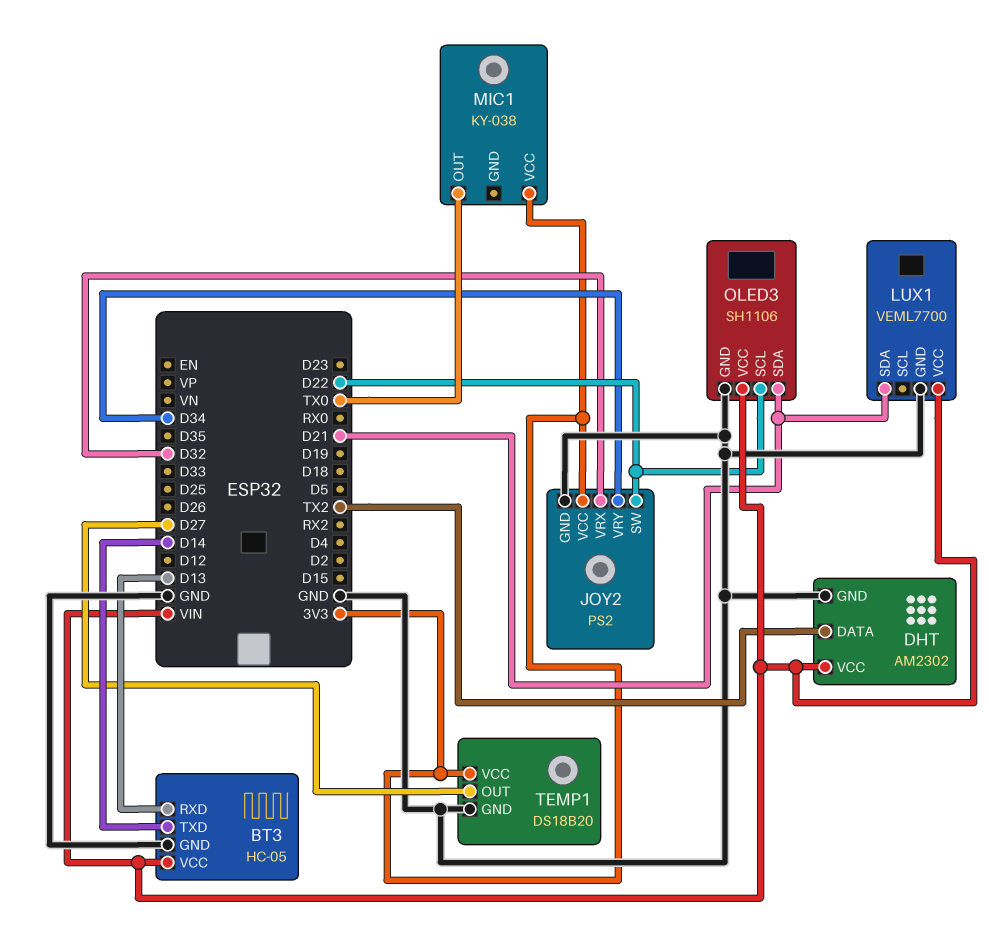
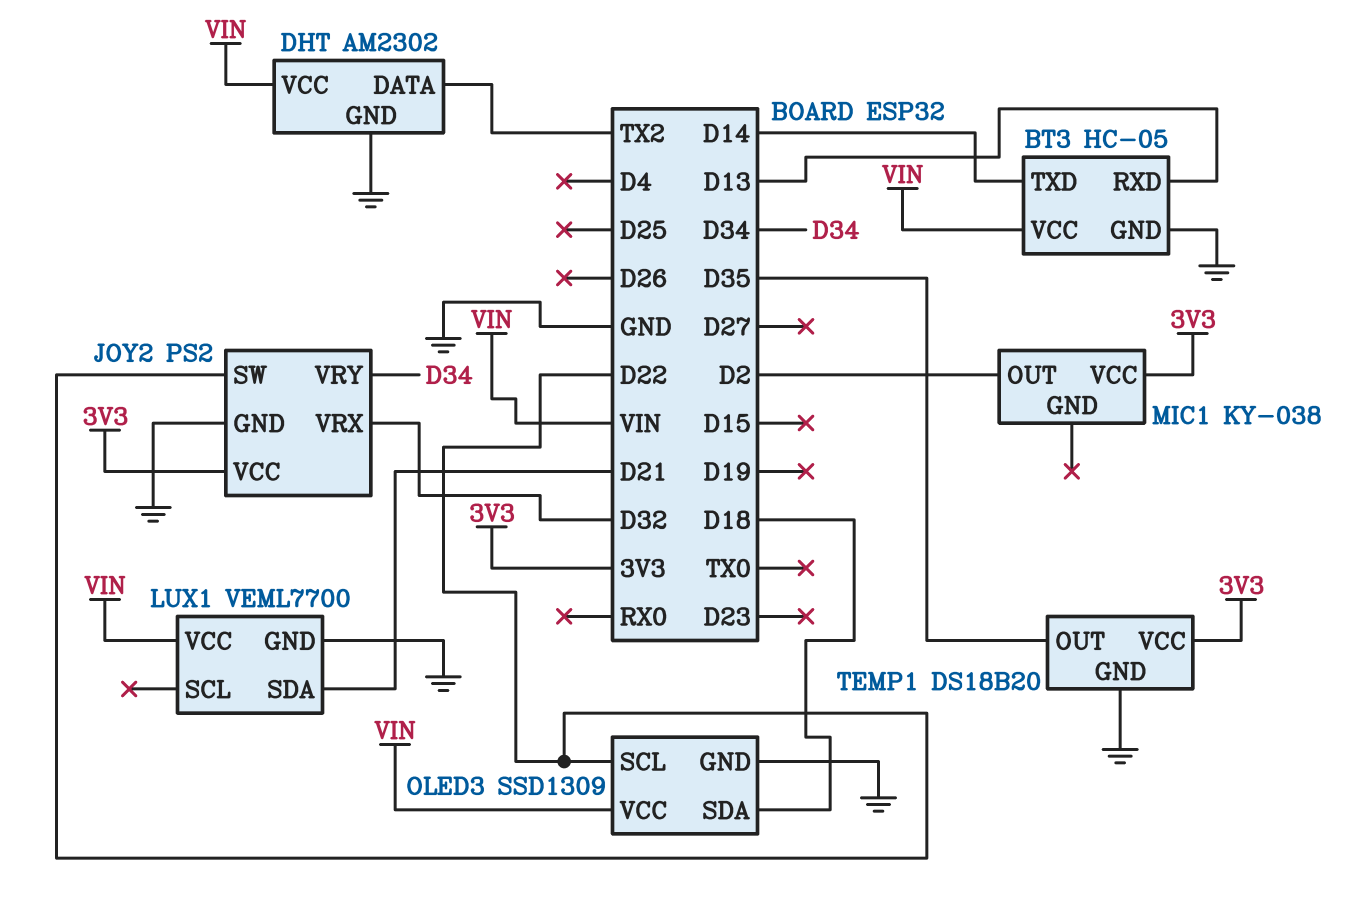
MIC1 pin OUT: TX0 -> D2
OLED3: SH1106 -> SSD1309
OLED3 pin SDA: D21 -> D18
TEMP1 pin OUT: D27 -> D35

